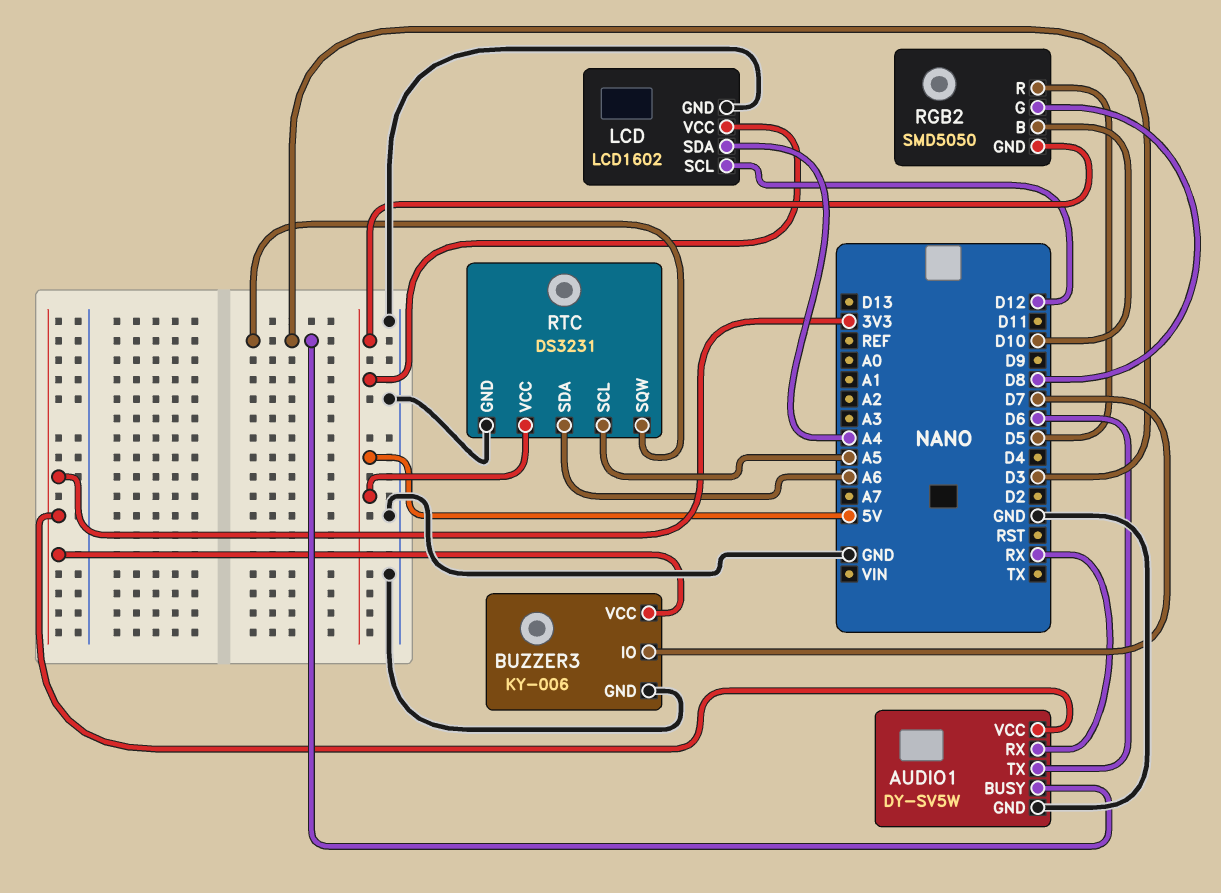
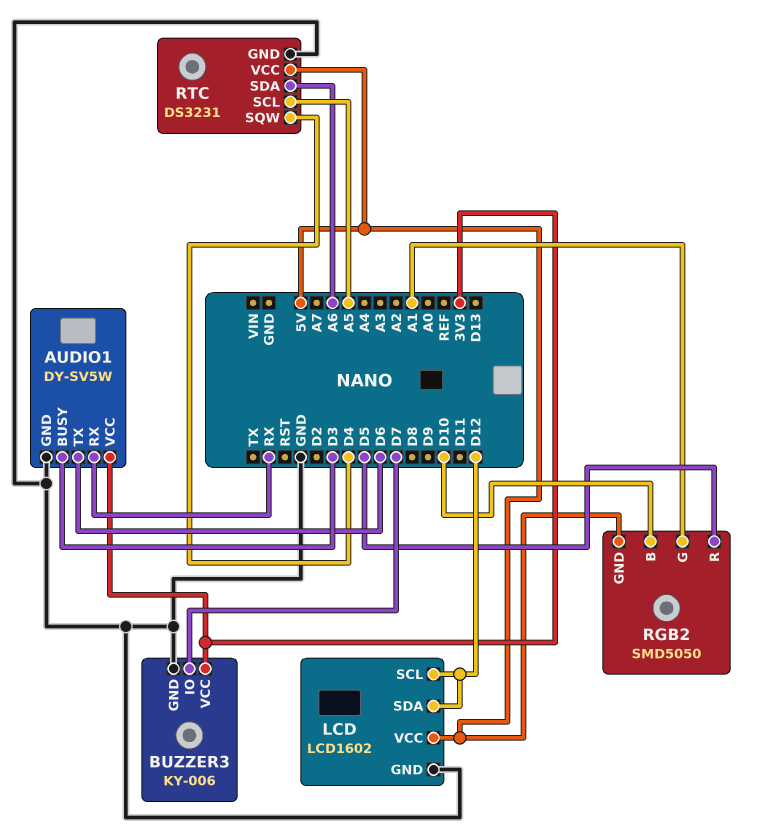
LCD pin SDA: A4 -> D12
RGB2 pin G: D8 -> A1
RTC pin SQW: D3 -> D4

